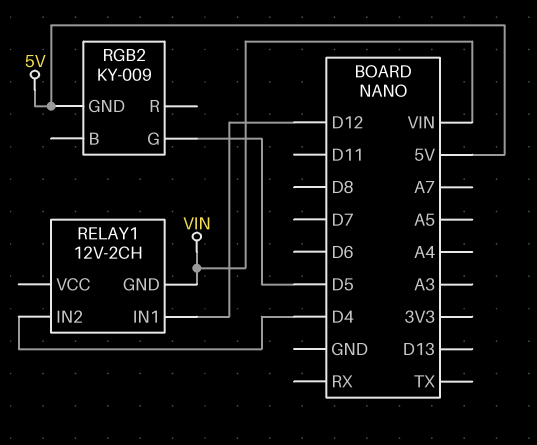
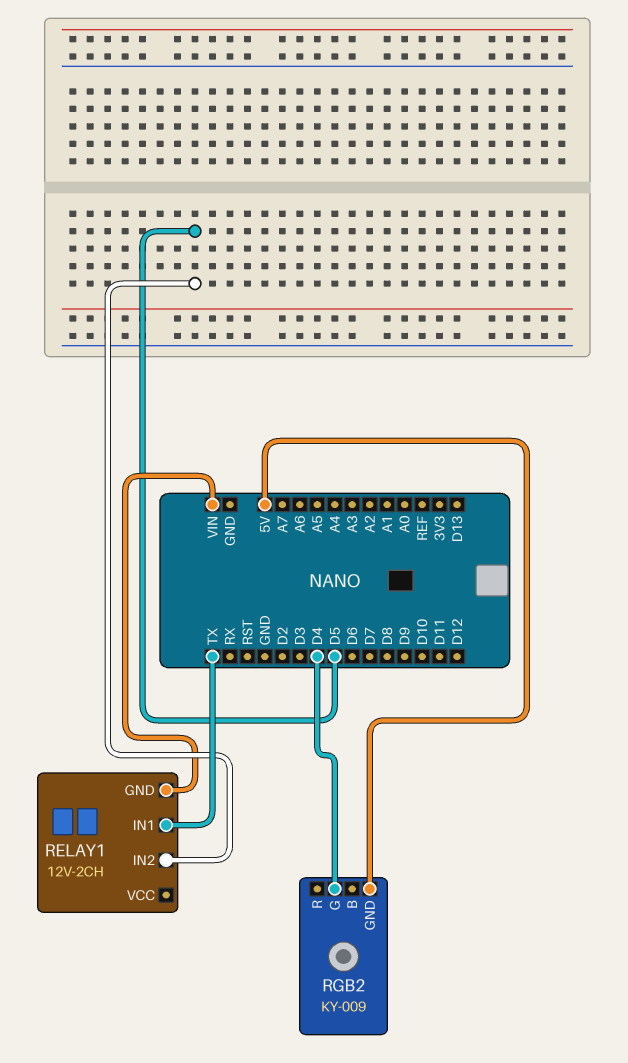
RELAY1 pin IN1: D12 -> TX
RELAY1 pin IN2: D4 -> D5
RGB2 pin G: D5 -> D4

